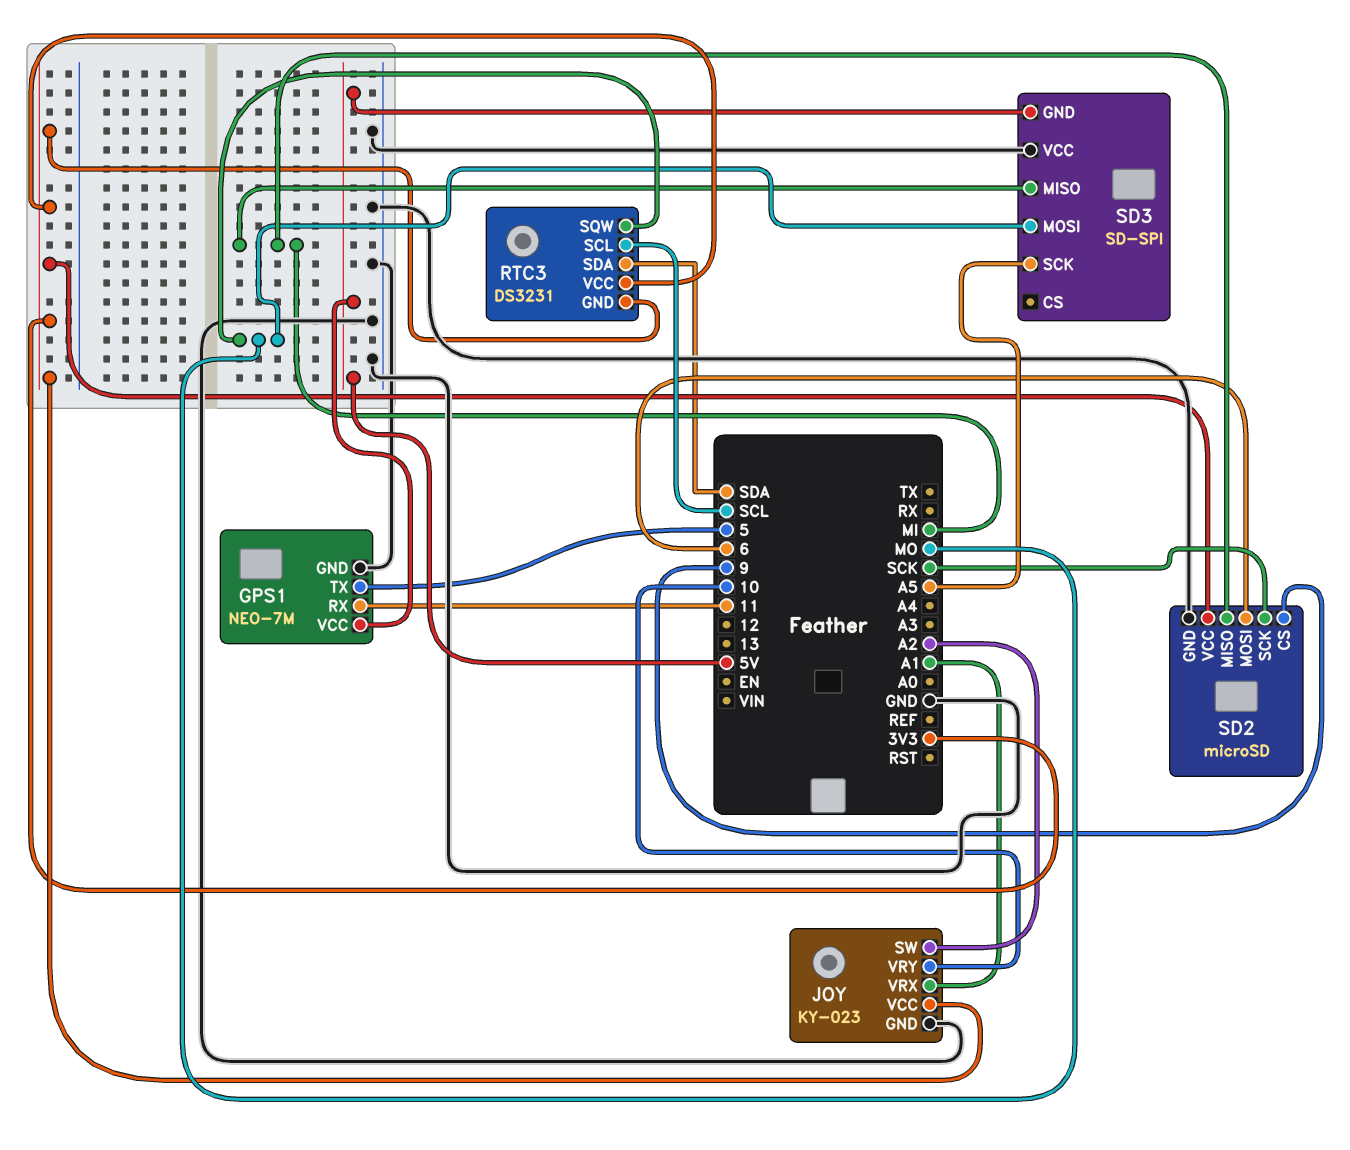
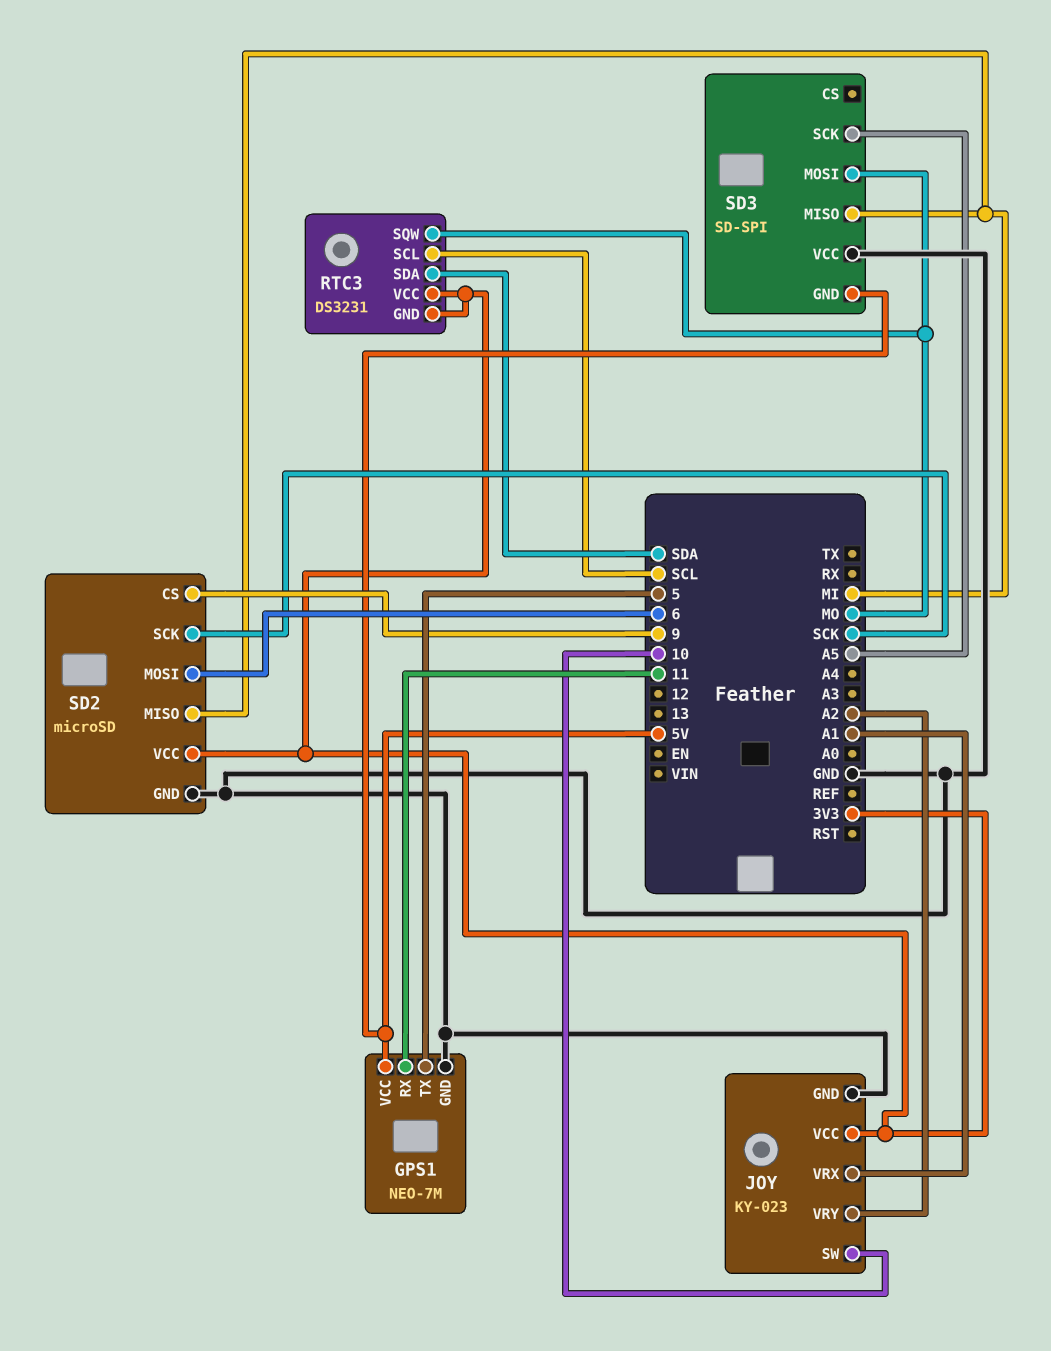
JOY pin SW: A2 -> 10
JOY pin VRY: 10 -> A2

